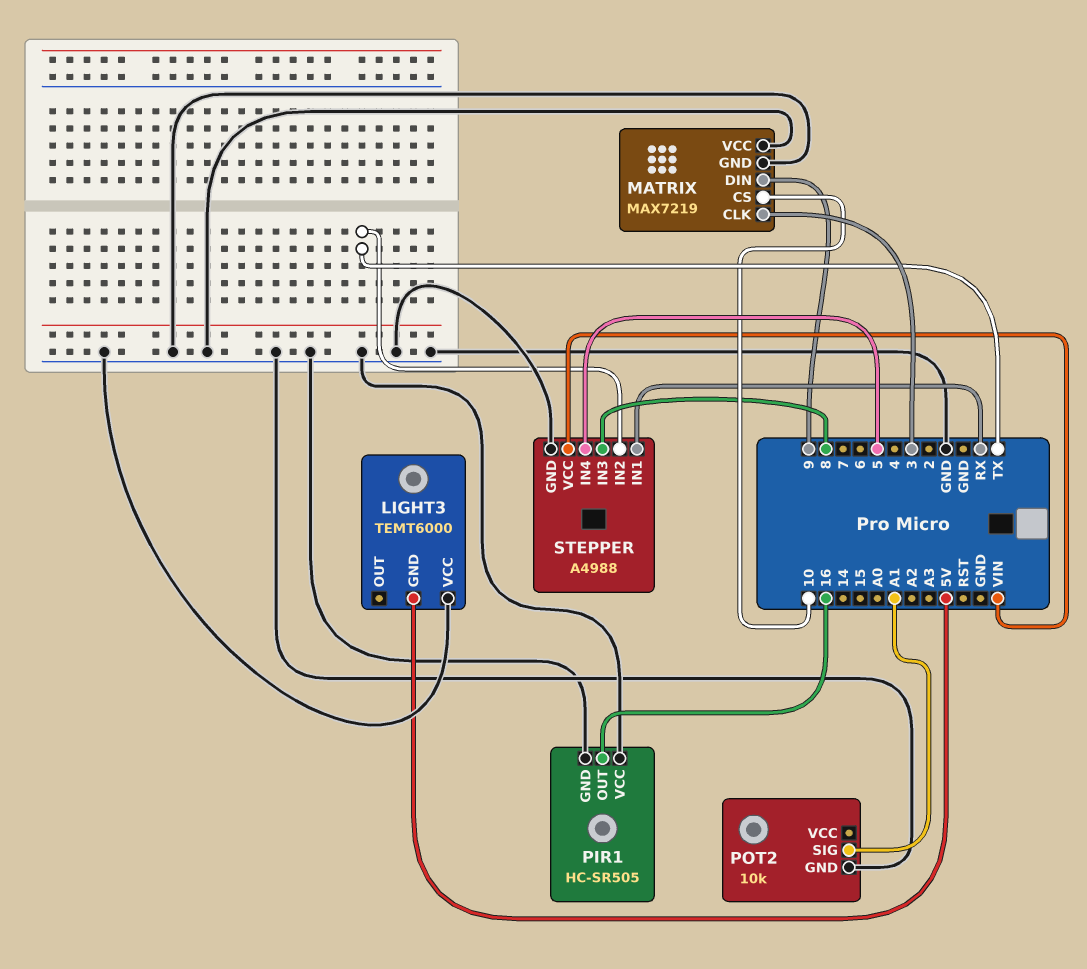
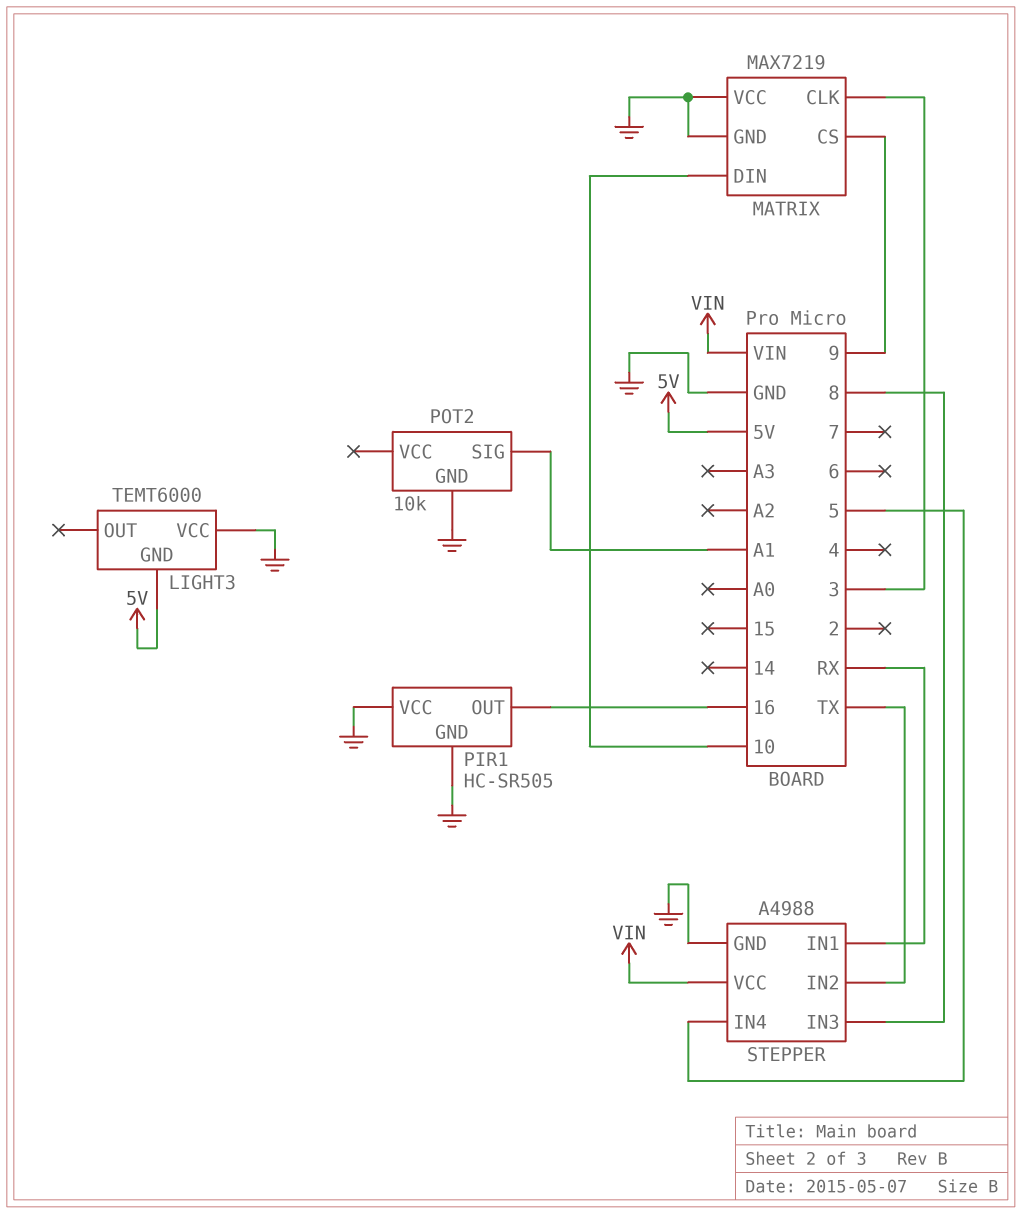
MATRIX pin CS: 10 -> 9
MATRIX pin DIN: 9 -> 10

